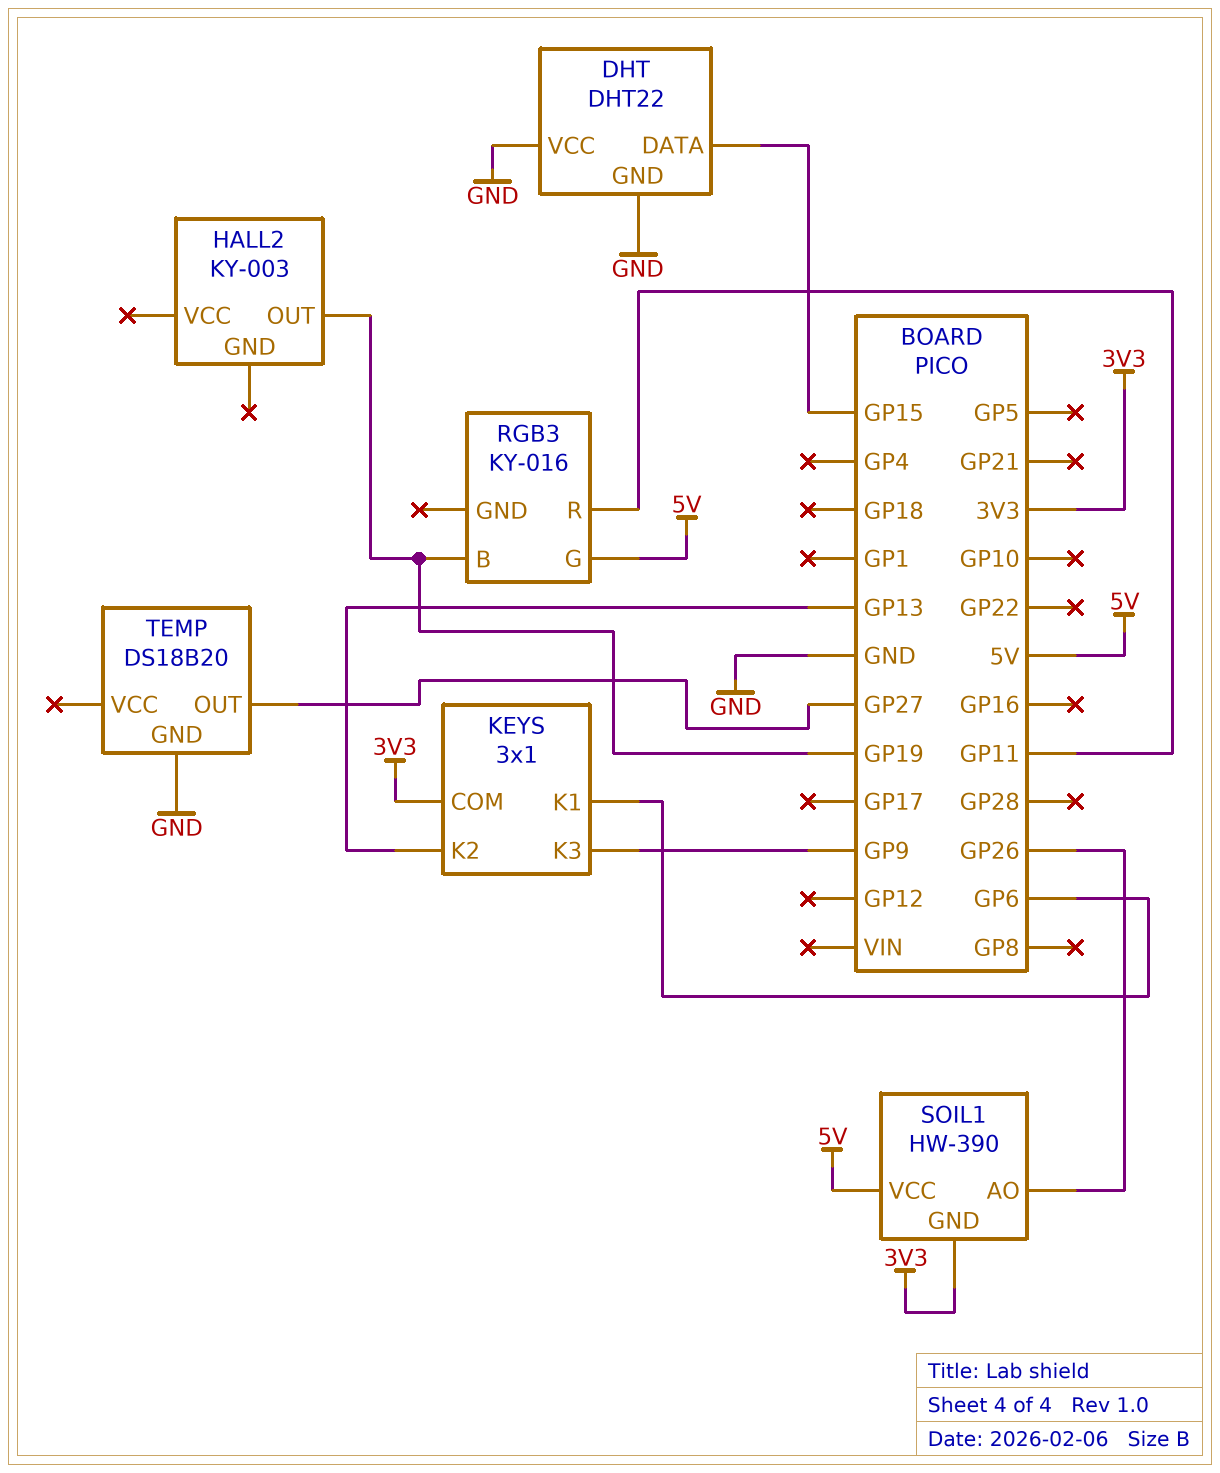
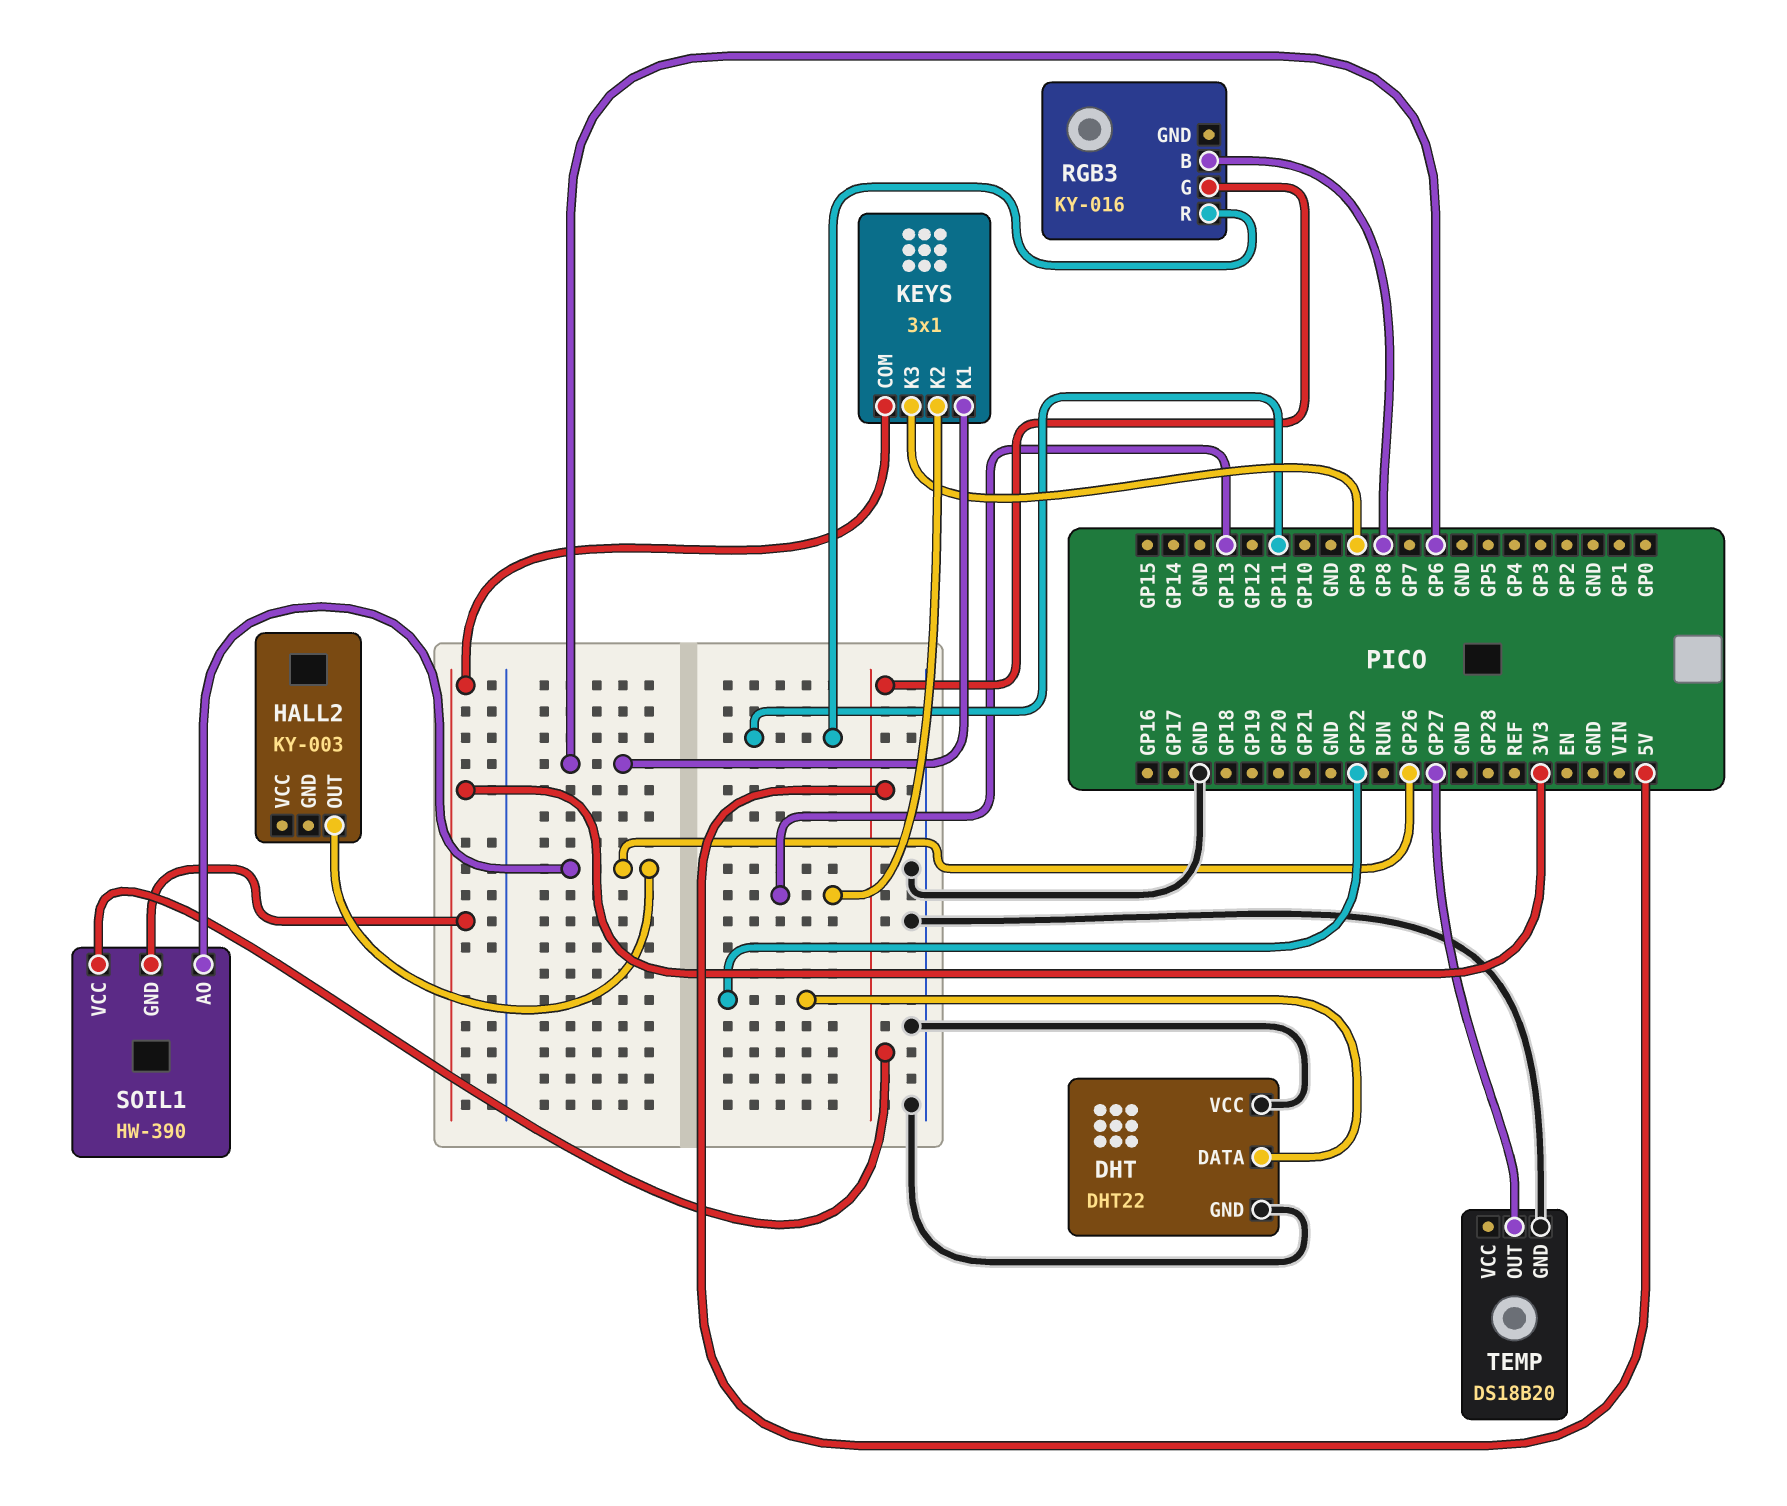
DHT pin DATA: GP15 -> GP22
HALL2 pin OUT: GP19 -> GP26
RGB3 pin B: GP19 -> GP8

